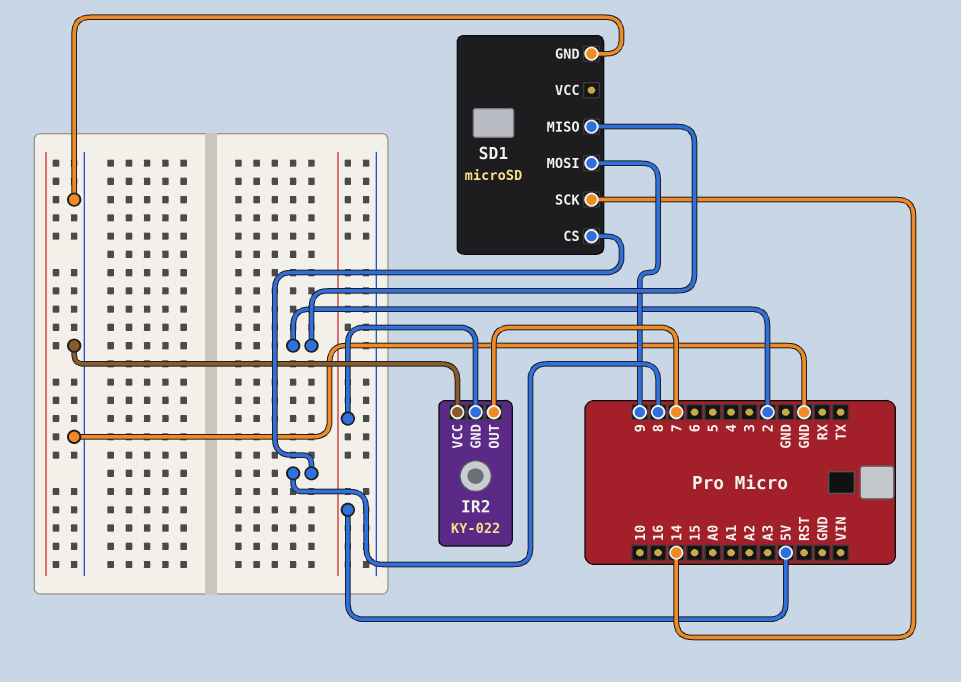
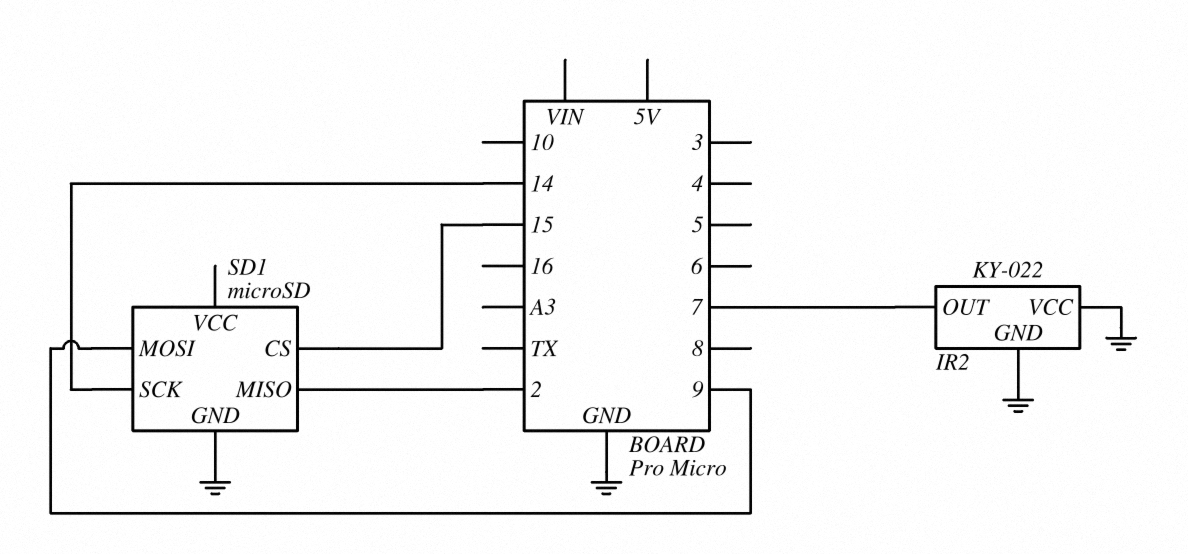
IR2 pin GND: 5V -> GND
SD1 pin CS: 8 -> 15

